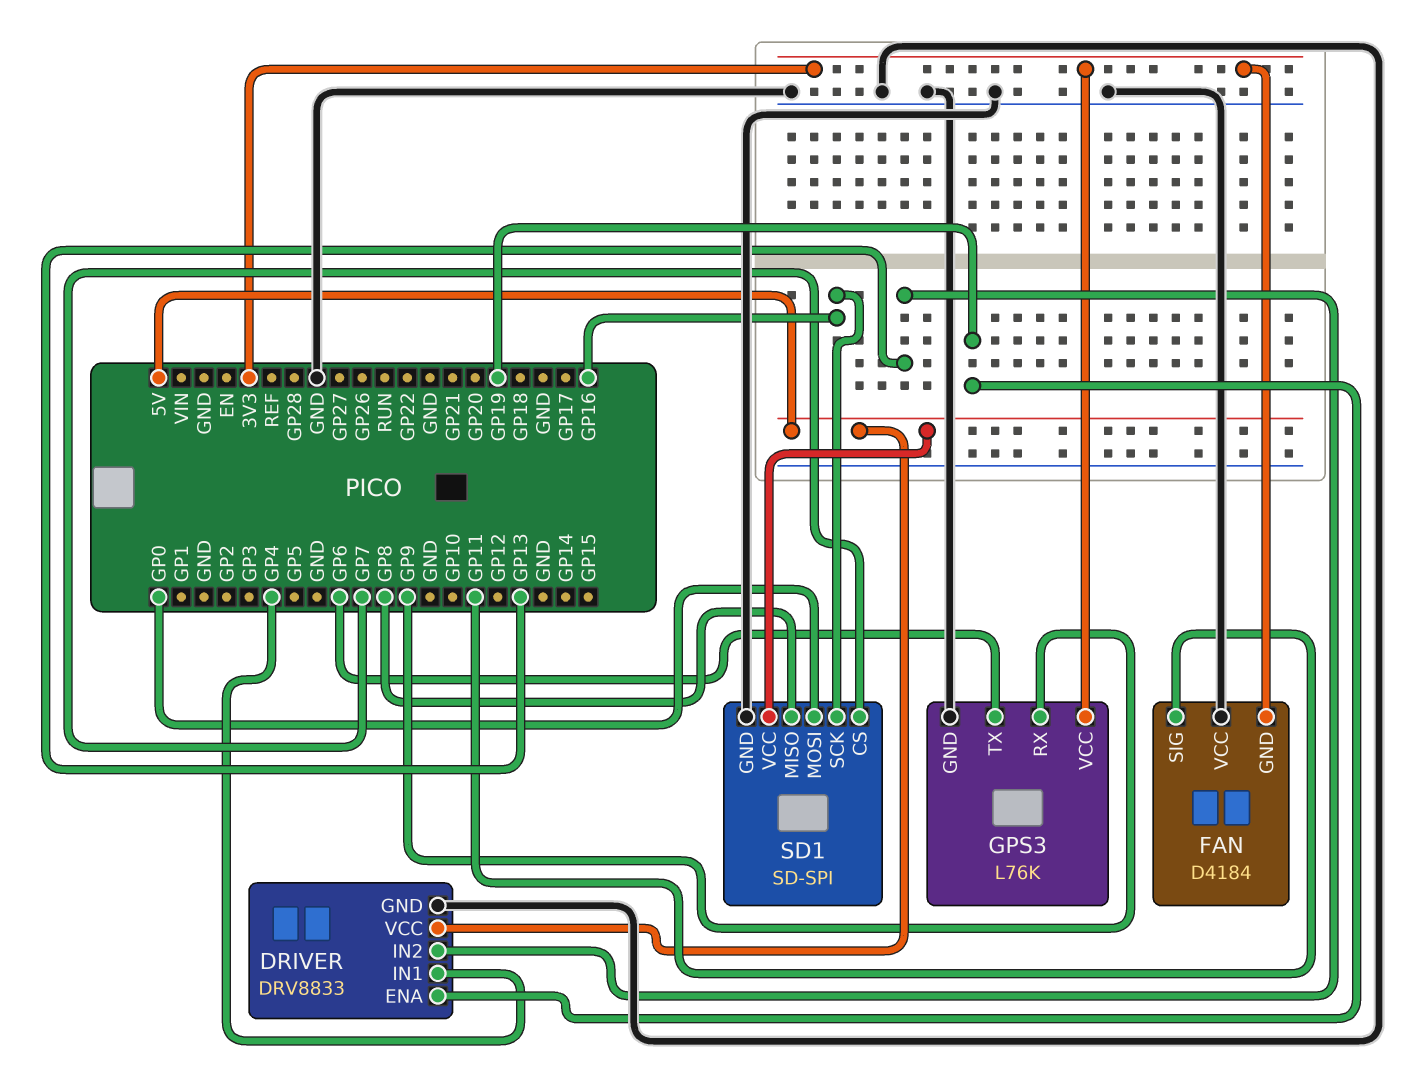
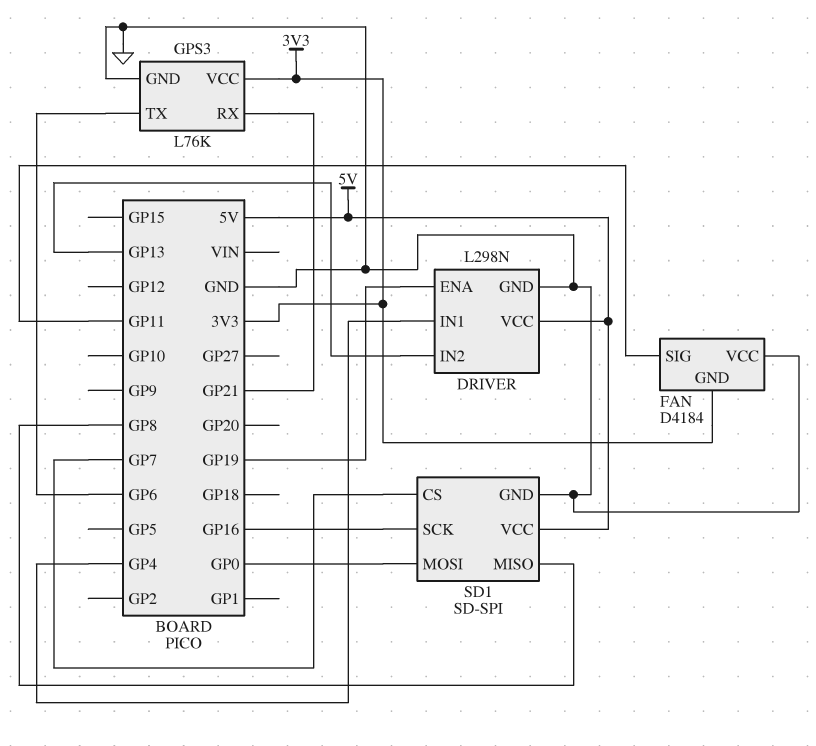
DRIVER: DRV8833 -> L298N
GPS3 pin RX: GP9 -> GP21

